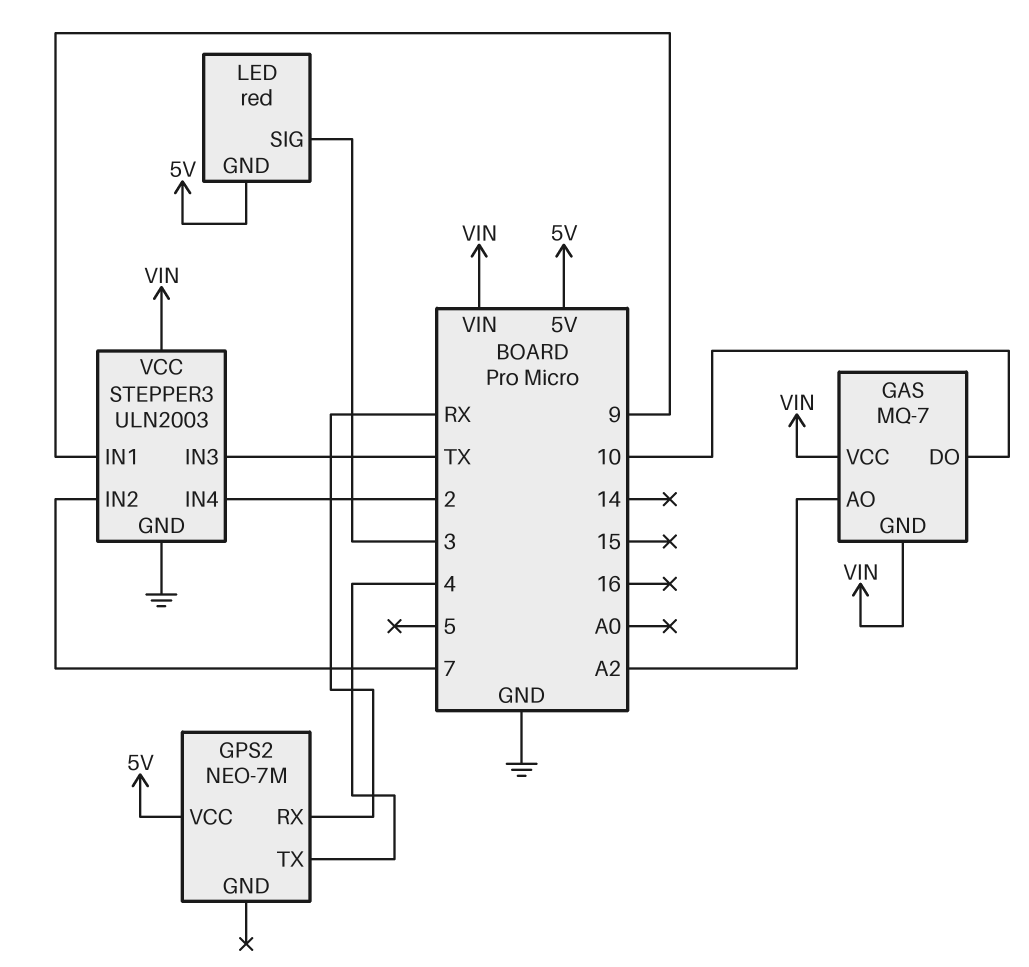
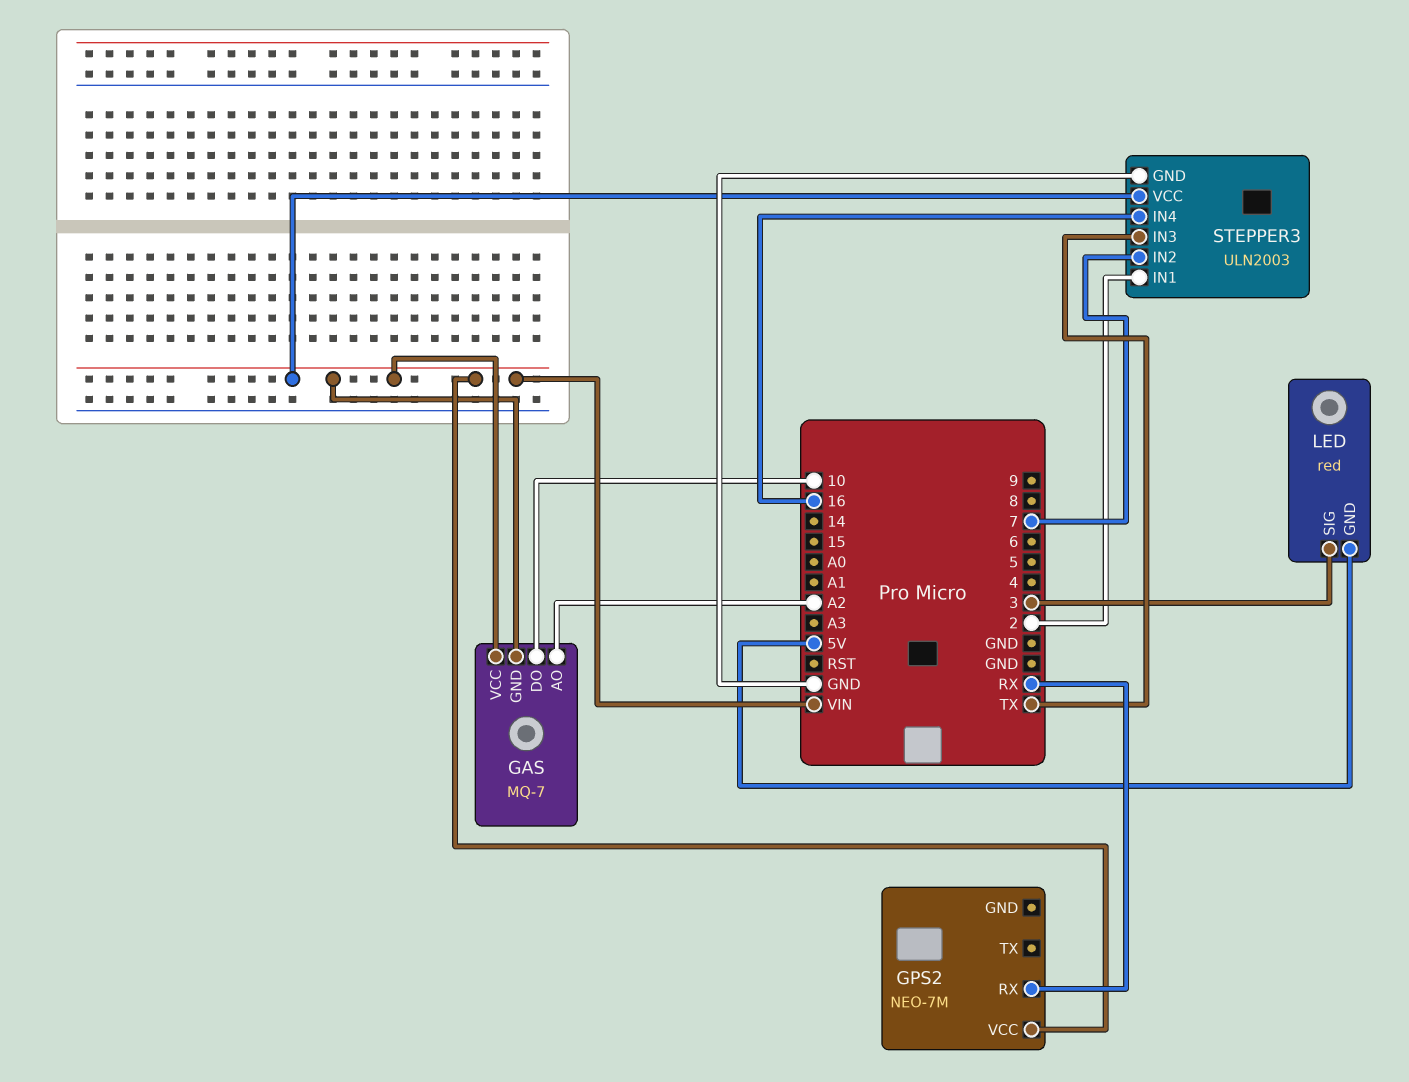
GPS2 pin TX: 4 -> none
GPS2 pin VCC: 5V -> VIN
STEPPER3 pin IN1: 9 -> 2
STEPPER3 pin IN4: 2 -> 16

